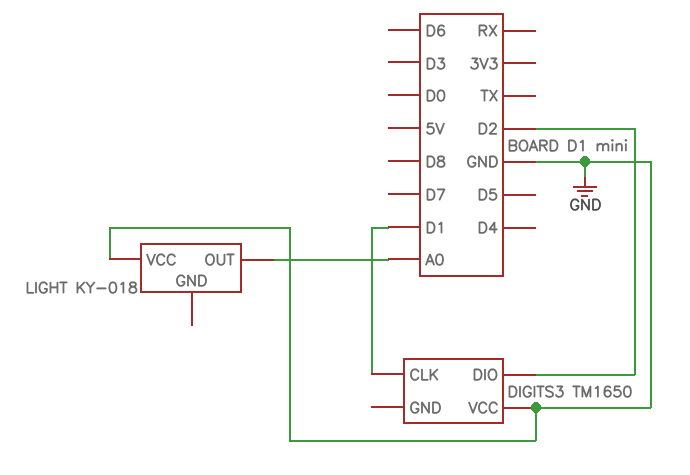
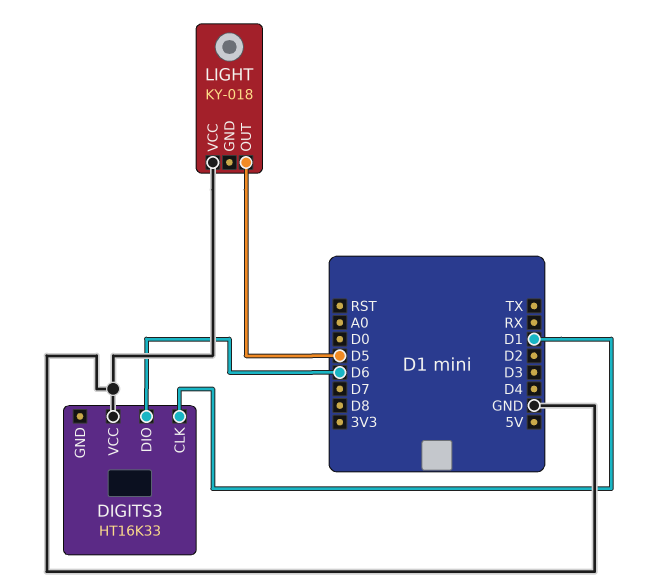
DIGITS3: TM1650 -> HT16K33
DIGITS3 pin DIO: D2 -> D6
LIGHT pin OUT: A0 -> D5

